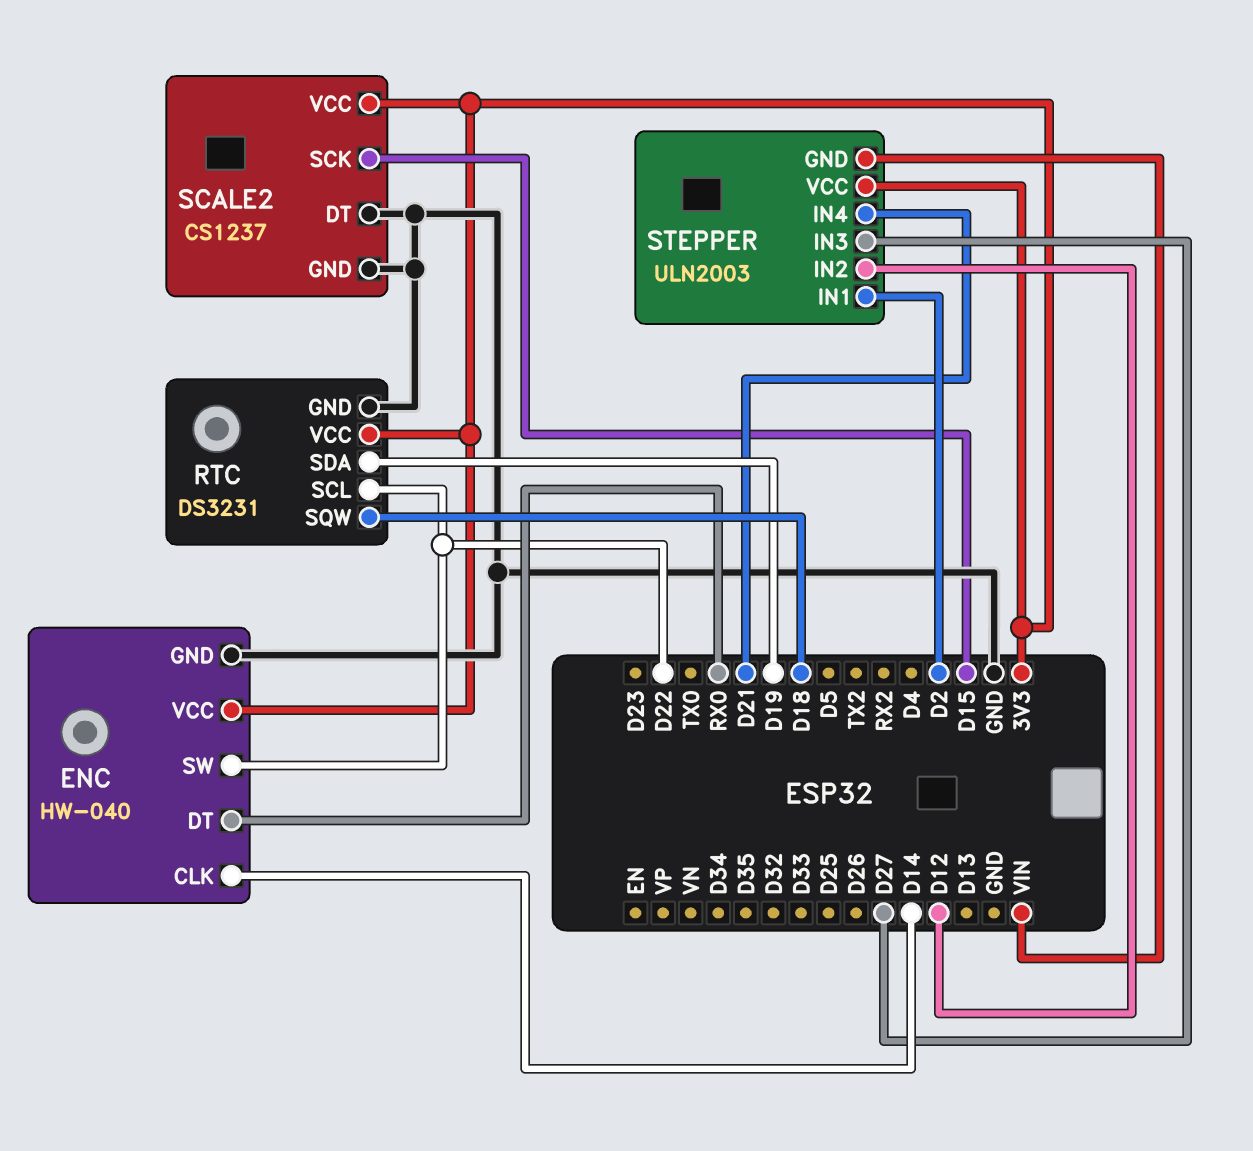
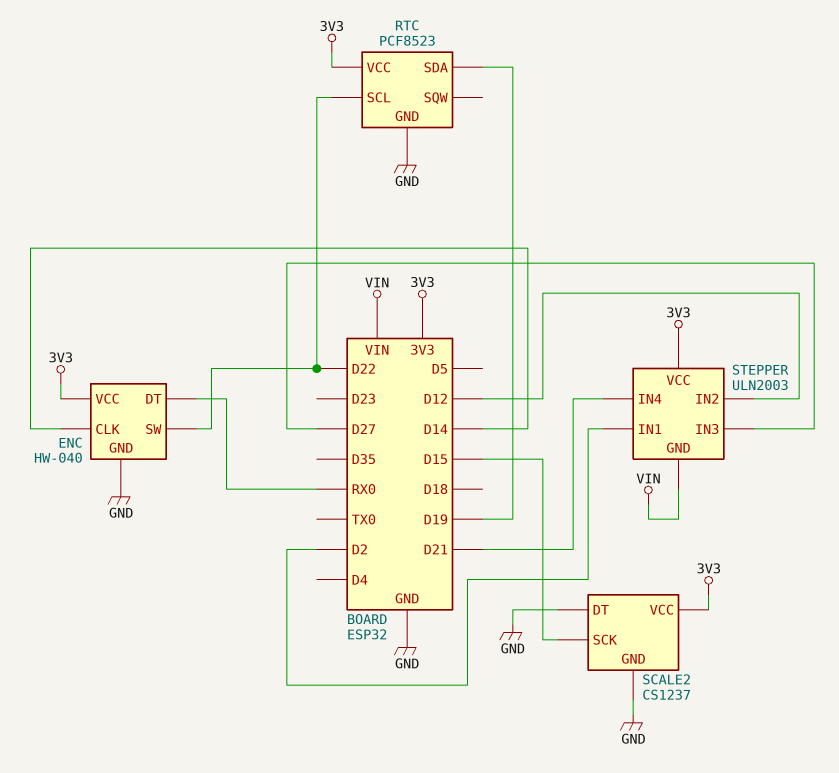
RTC: DS3231 -> PCF8523
RTC pin SQW: D18 -> none

